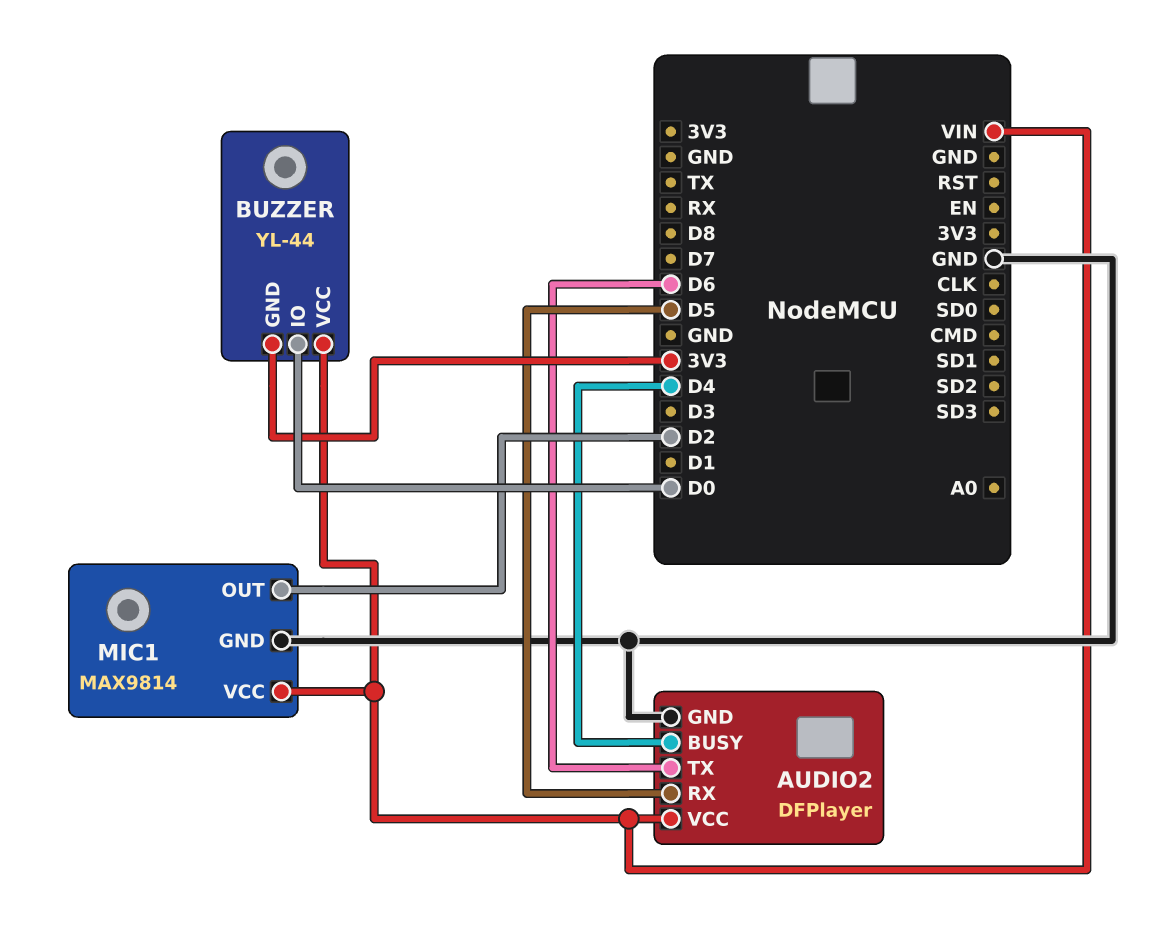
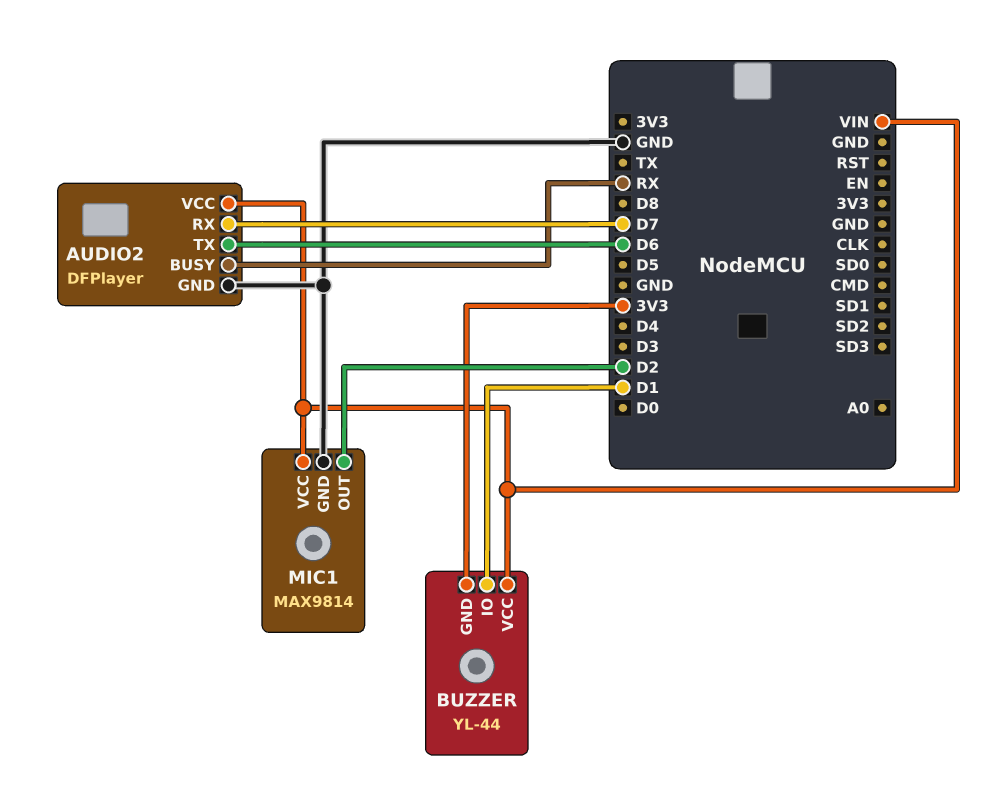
AUDIO2 pin BUSY: D4 -> RX
AUDIO2 pin RX: D5 -> D7
BUZZER pin IO: D0 -> D1

